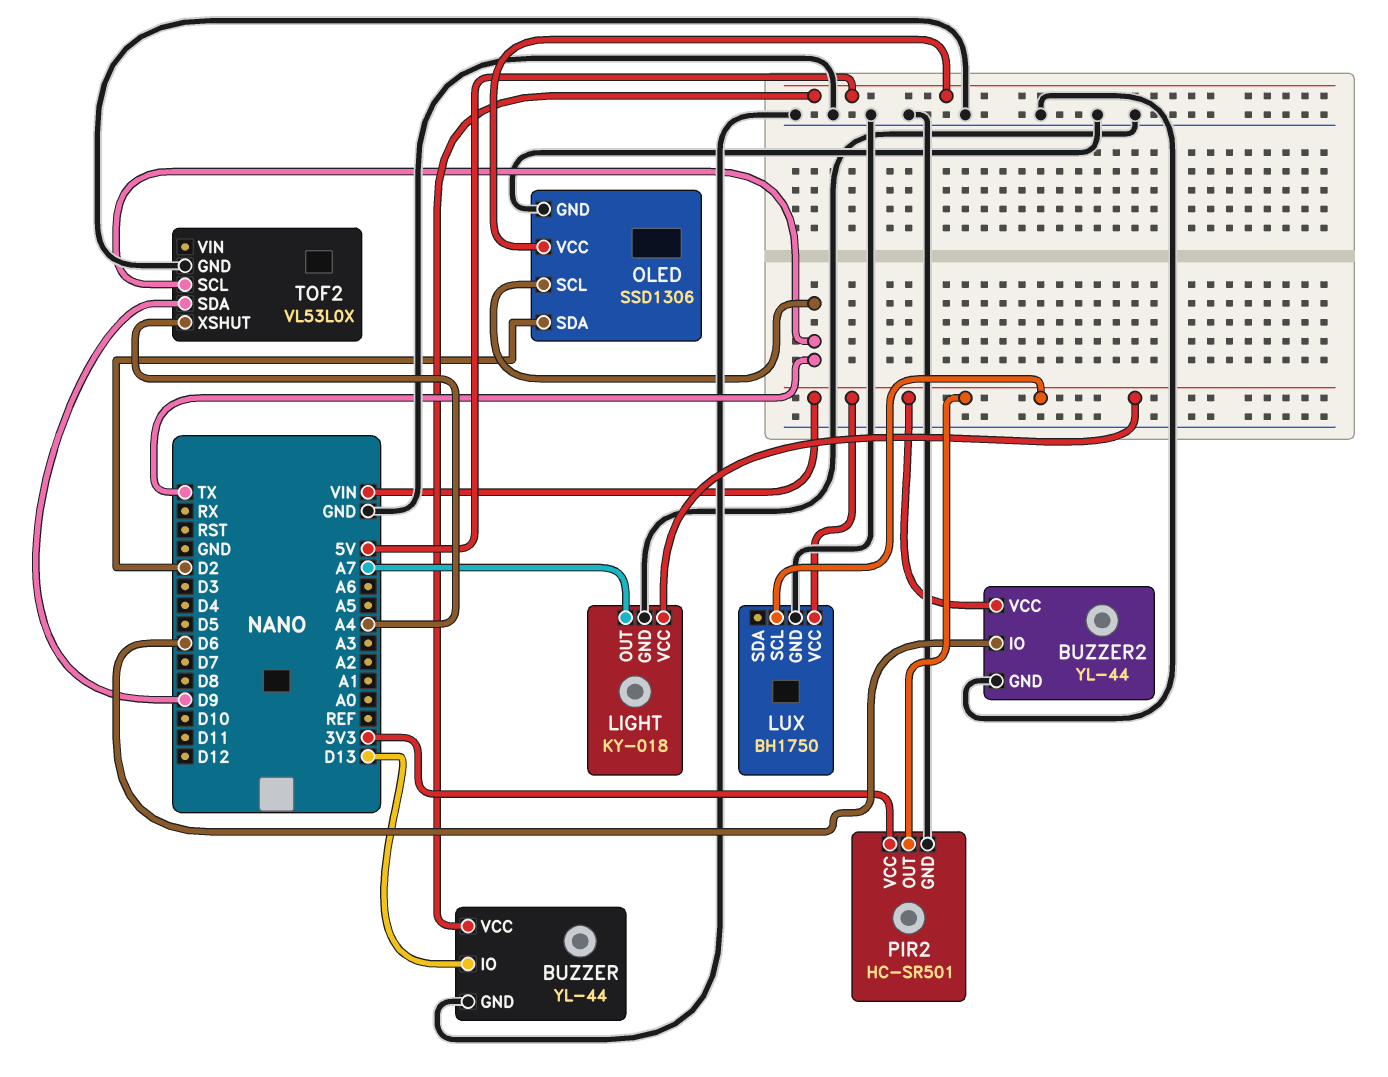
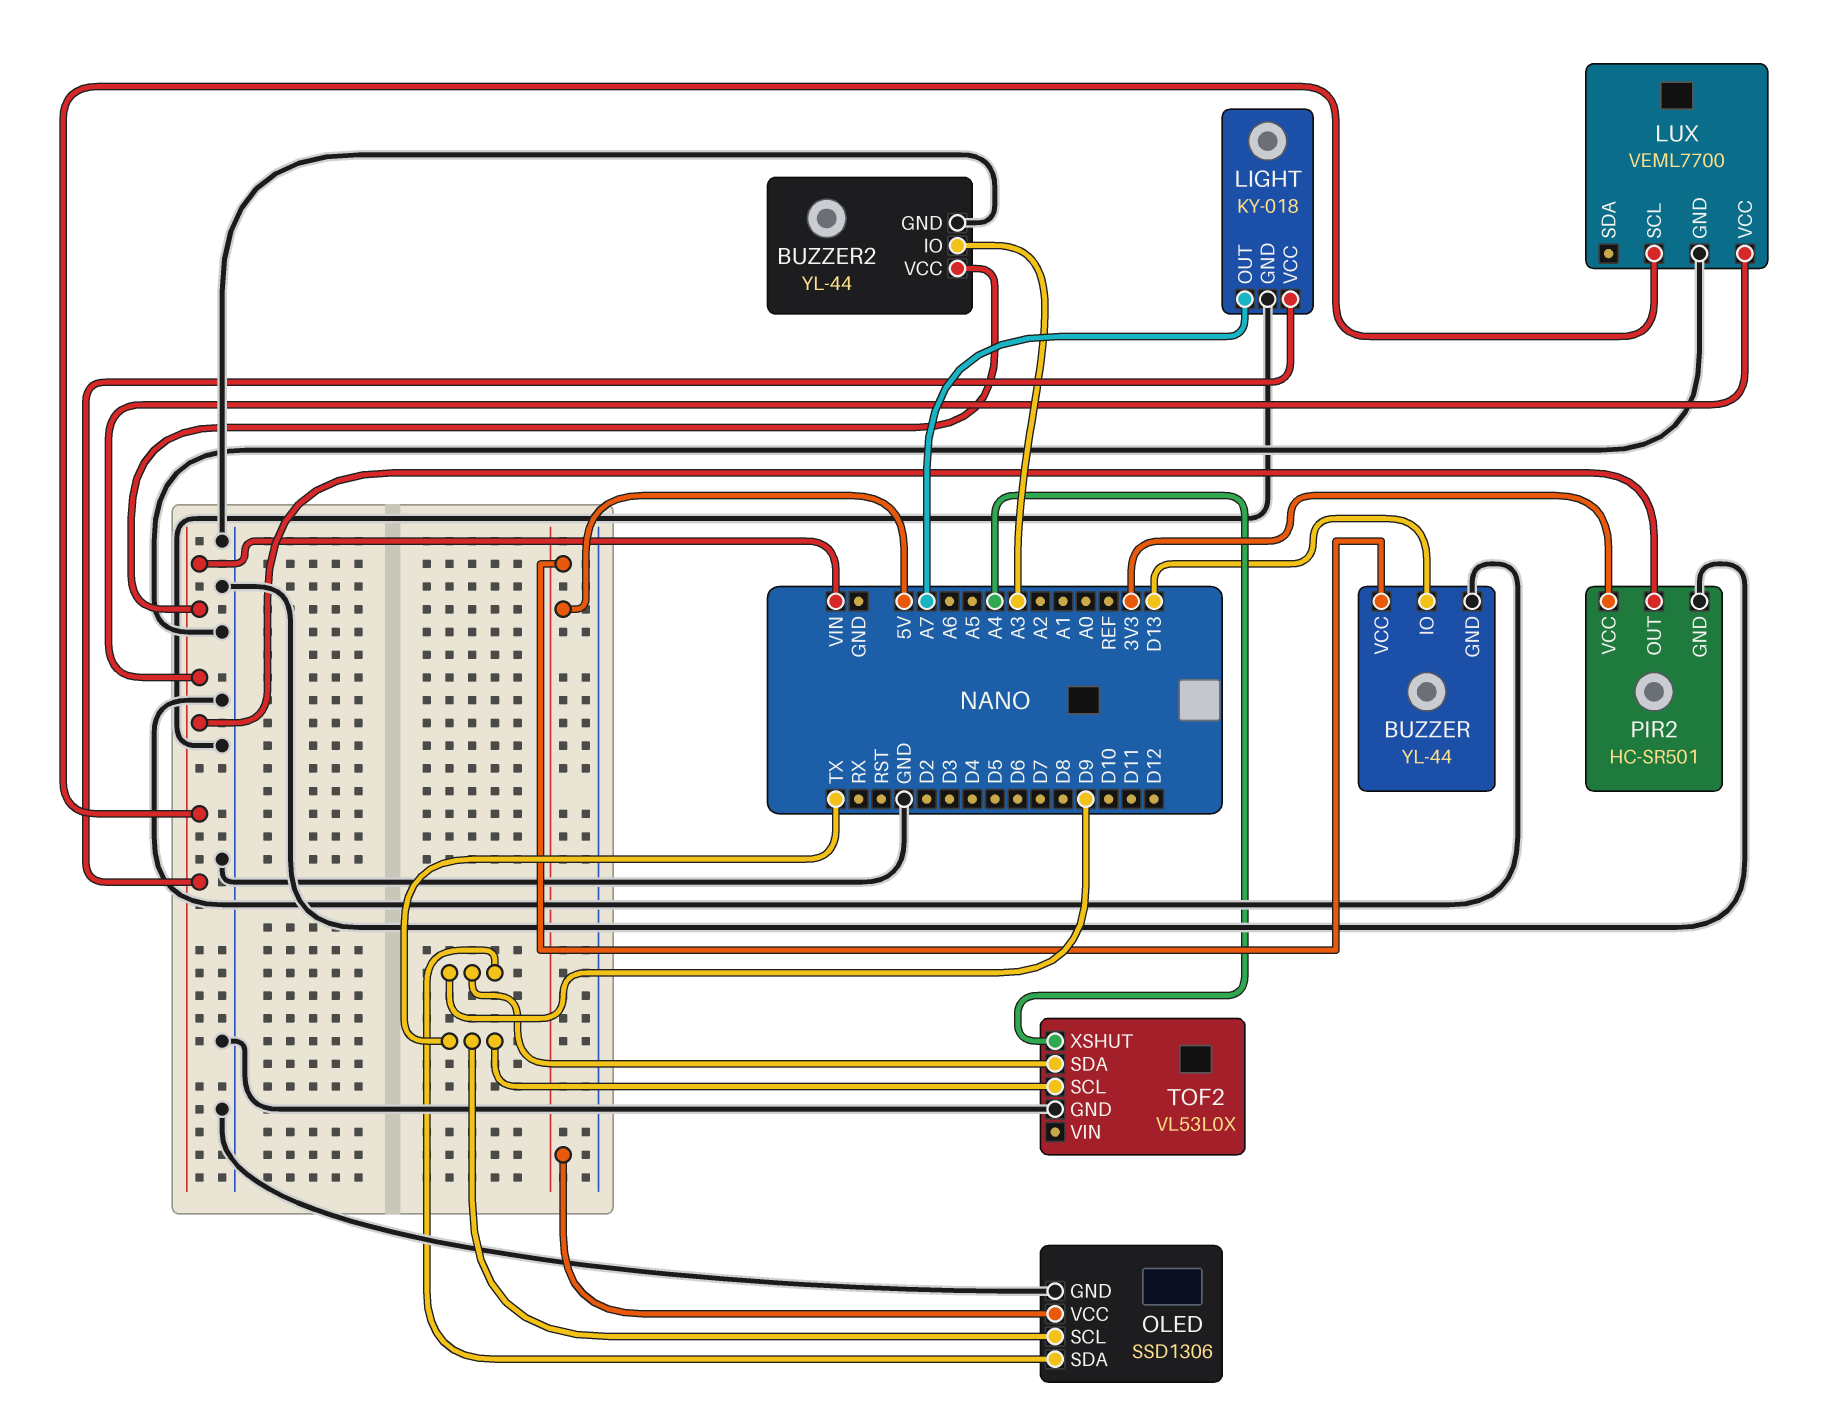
BUZZER2 pin IO: D6 -> A3
LUX: BH1750 -> VEML7700
OLED pin SDA: D2 -> D9

